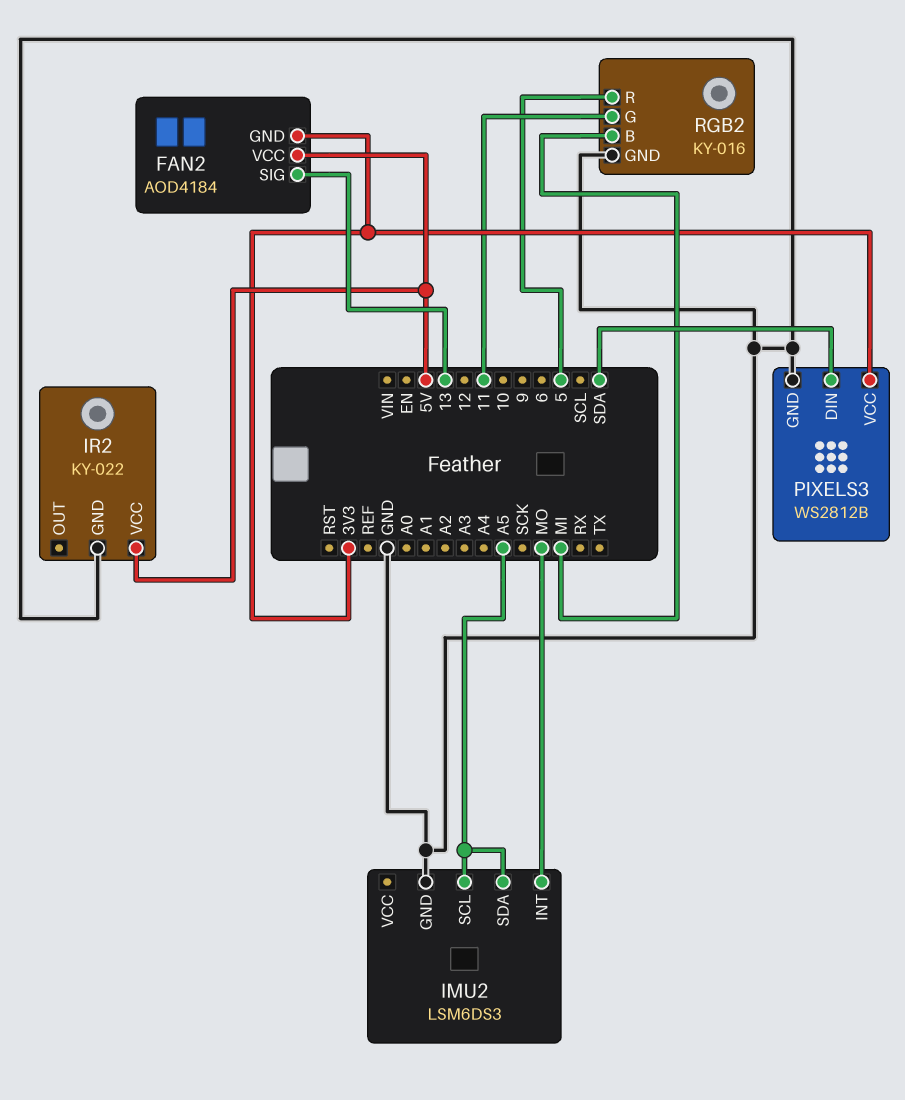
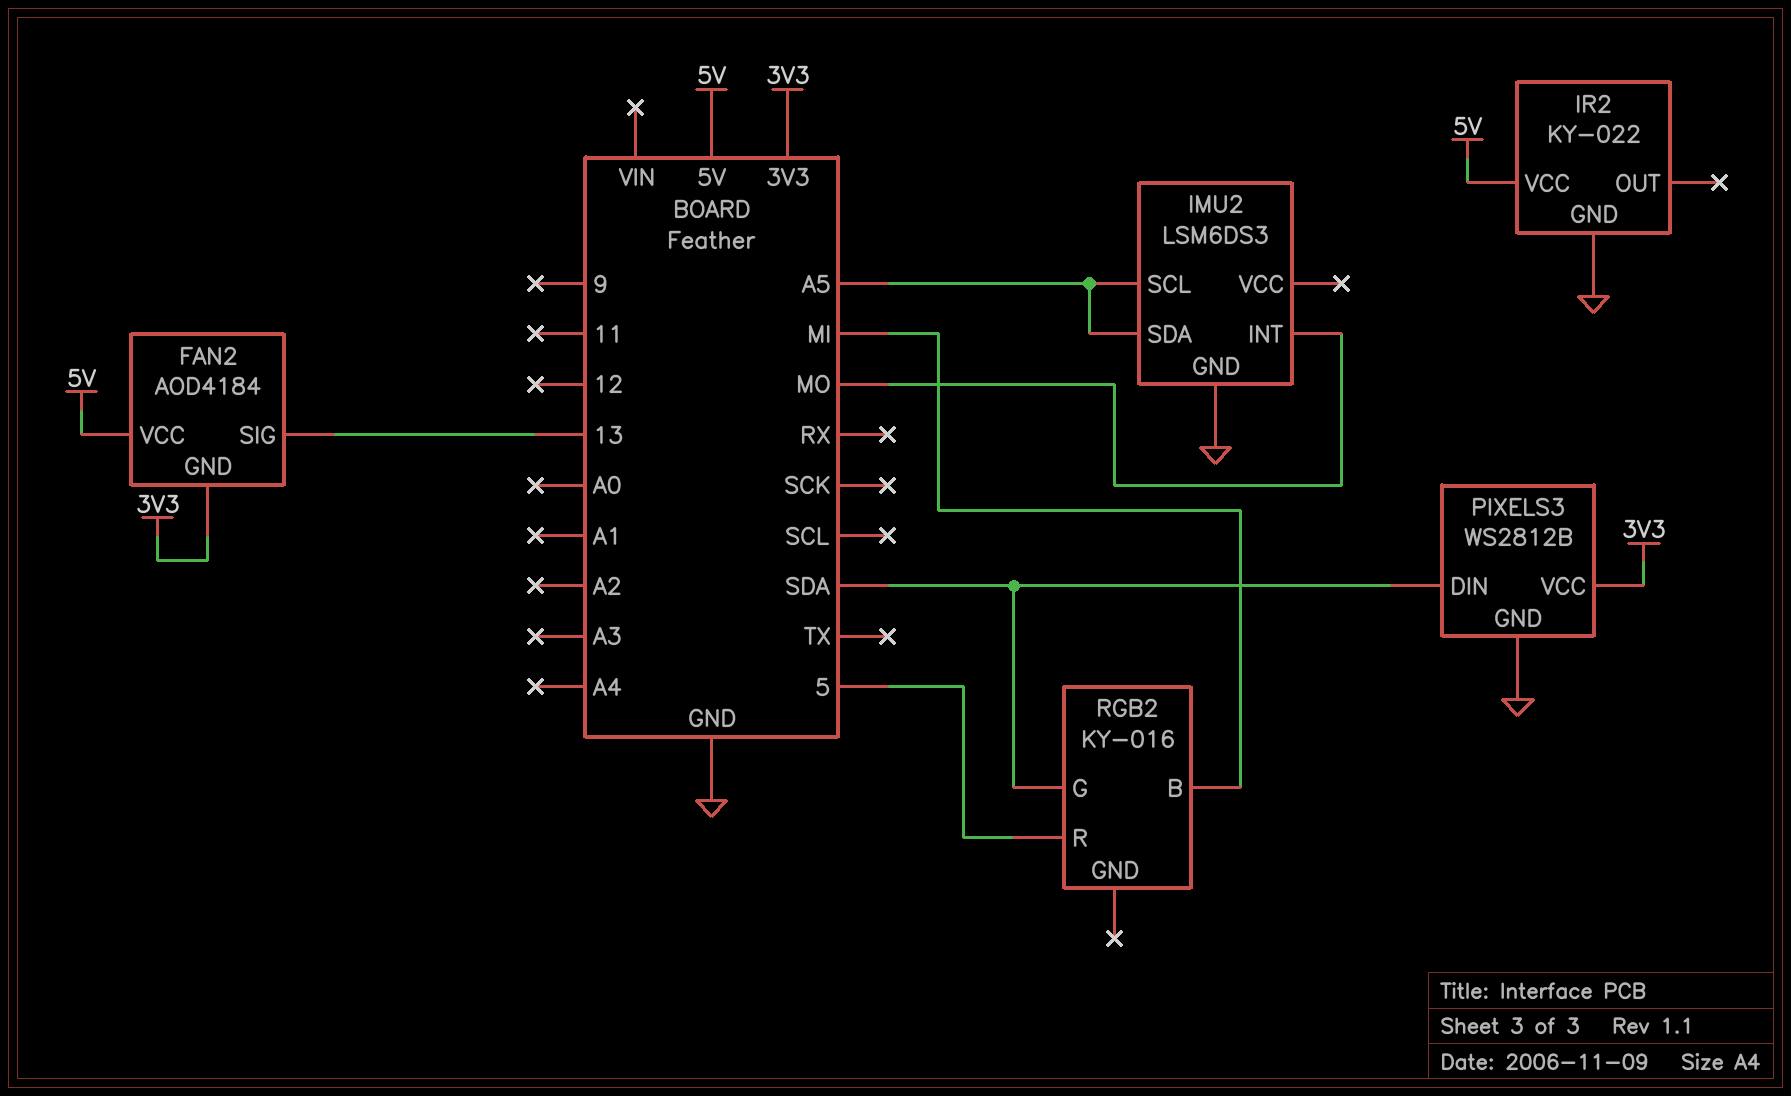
RGB2 pin G: 11 -> SDA
RGB2 pin GND: GND -> none

